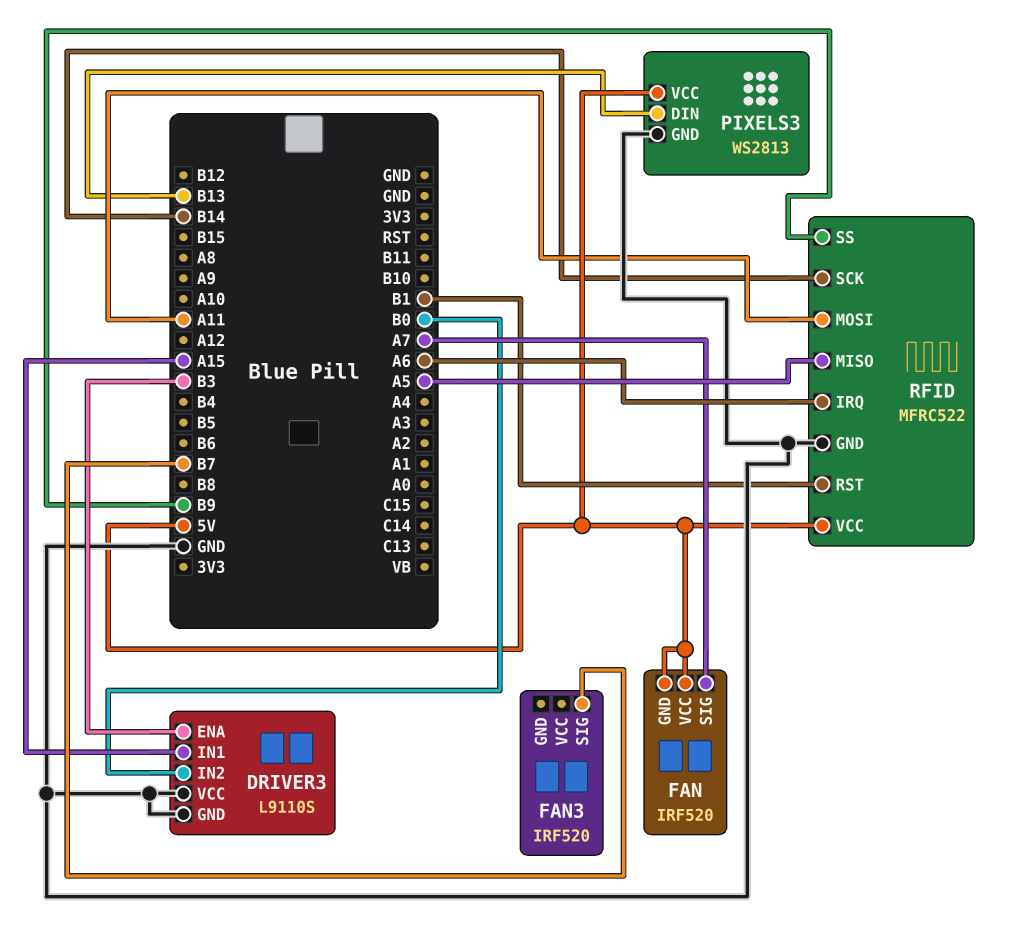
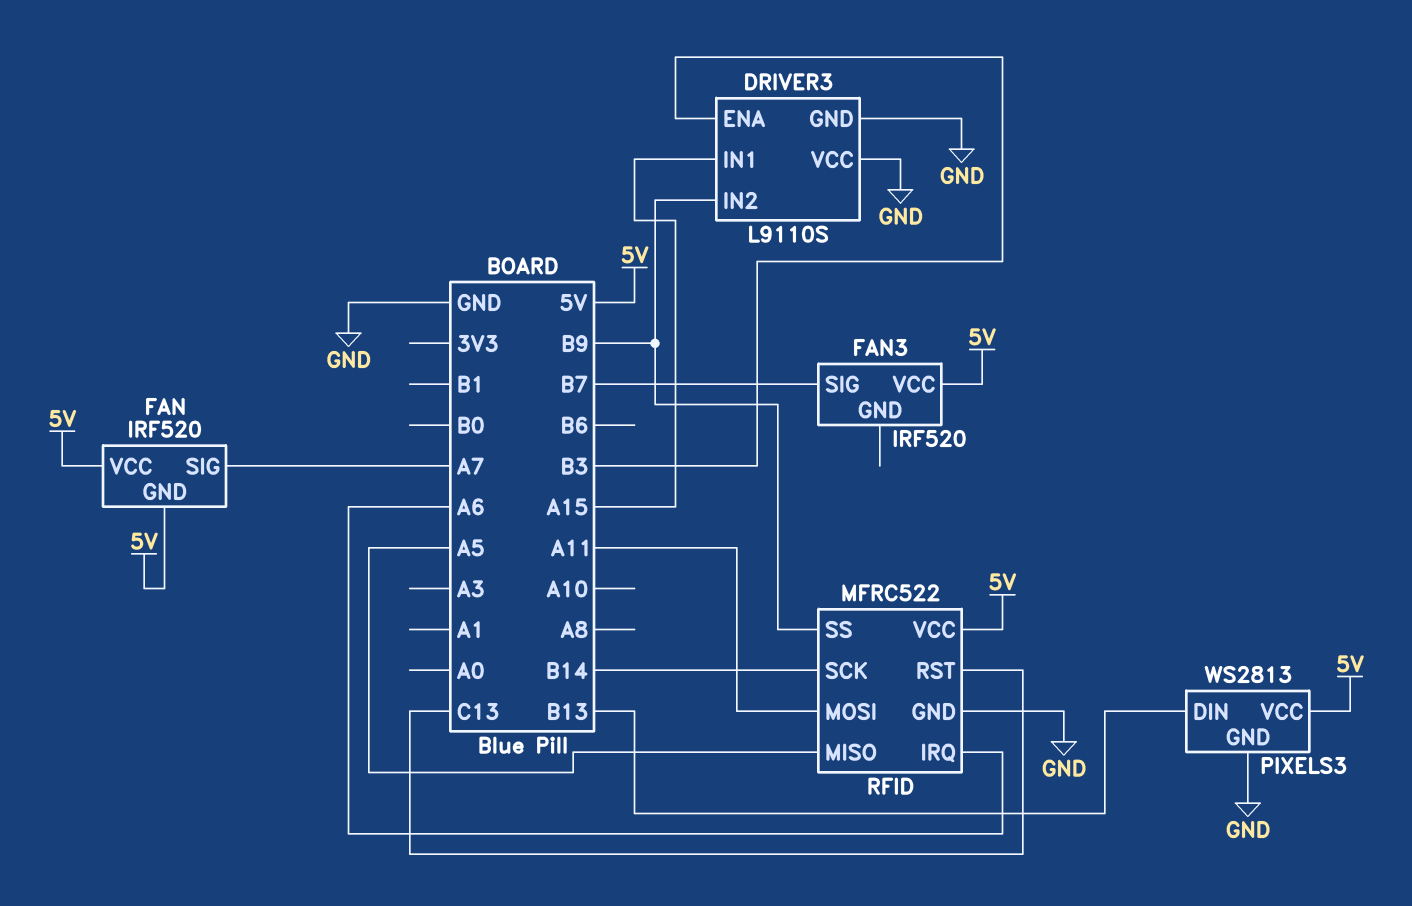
DRIVER3 pin IN2: B0 -> B9
FAN3 pin VCC: none -> 5V
RFID pin RST: B1 -> C13

